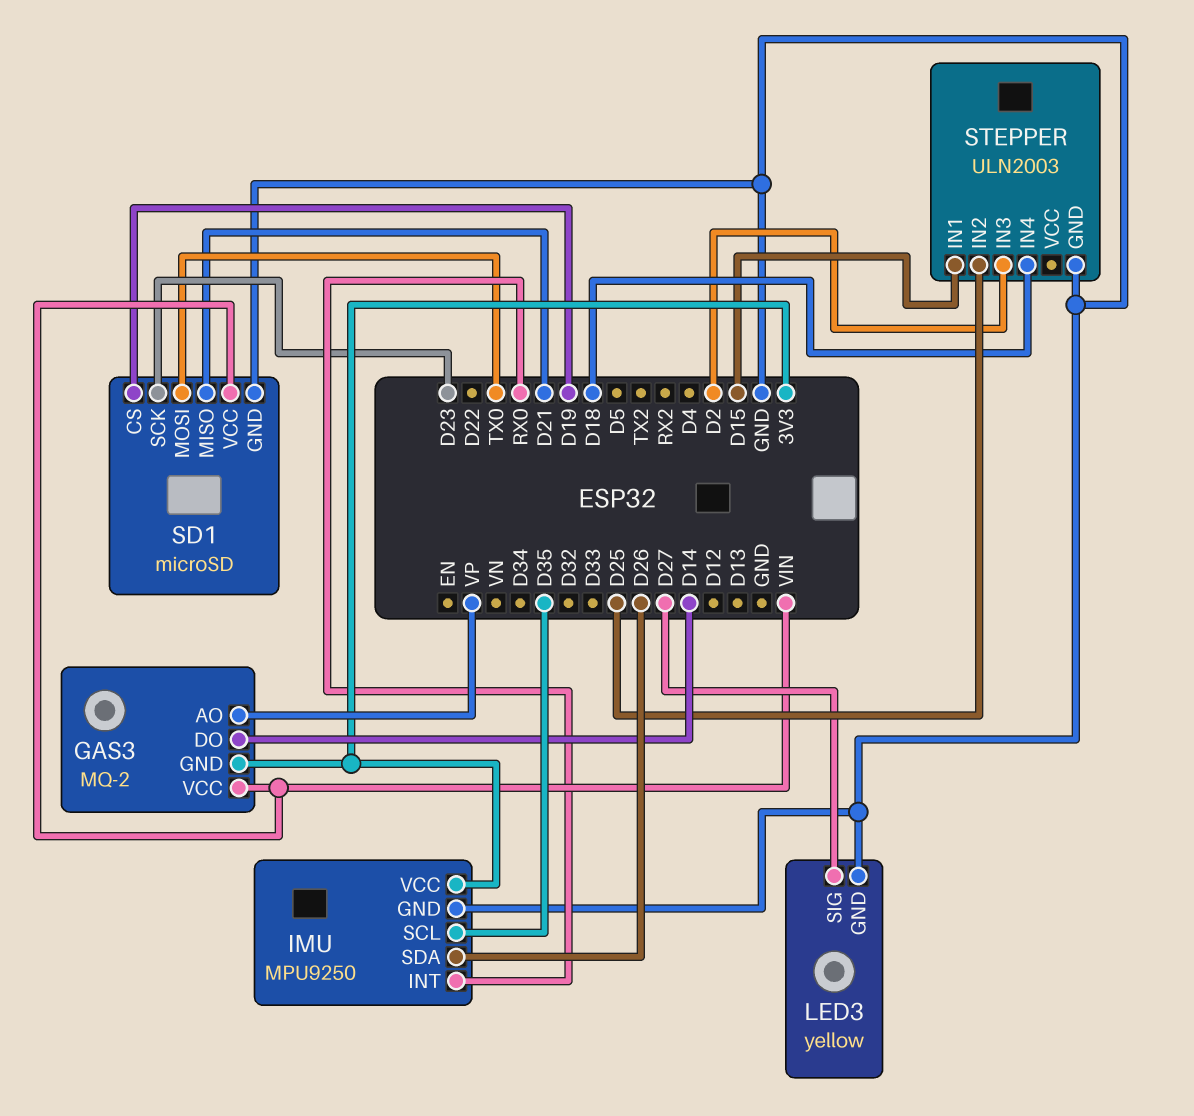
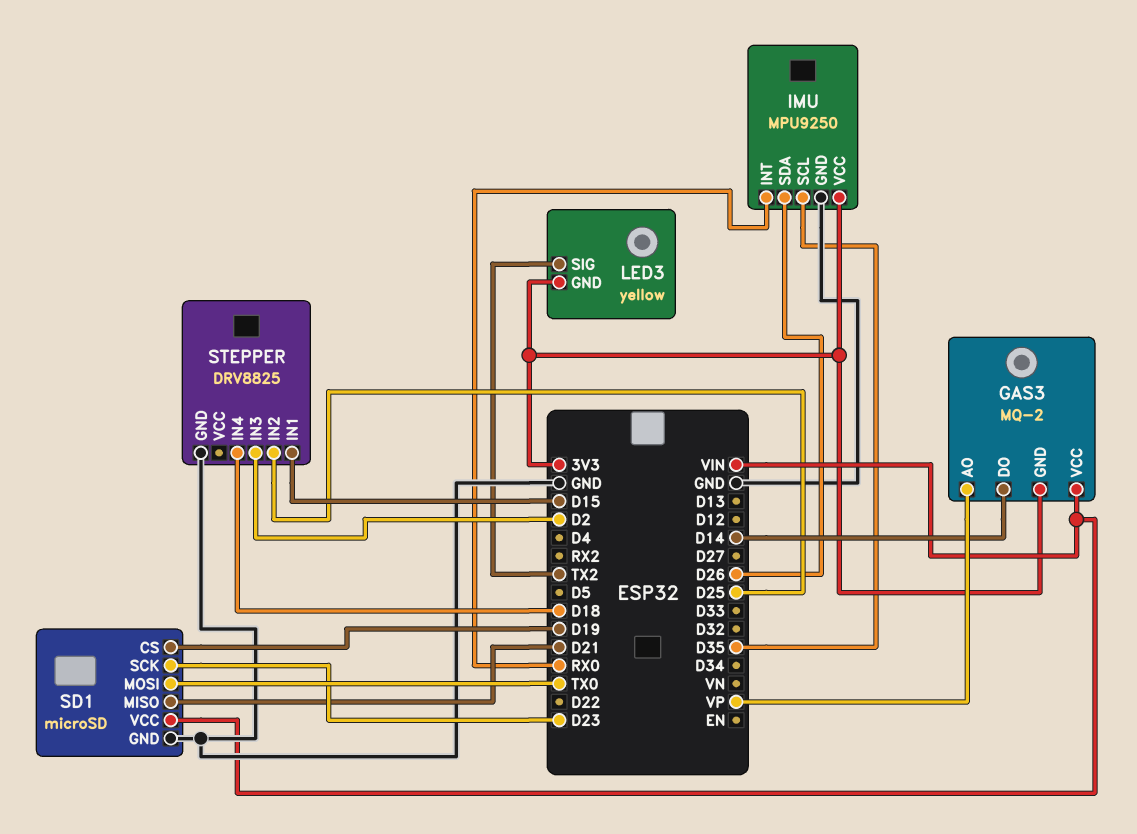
LED3 pin GND: GND -> 3V3
LED3 pin SIG: D27 -> TX2
STEPPER: ULN2003 -> DRV8825

